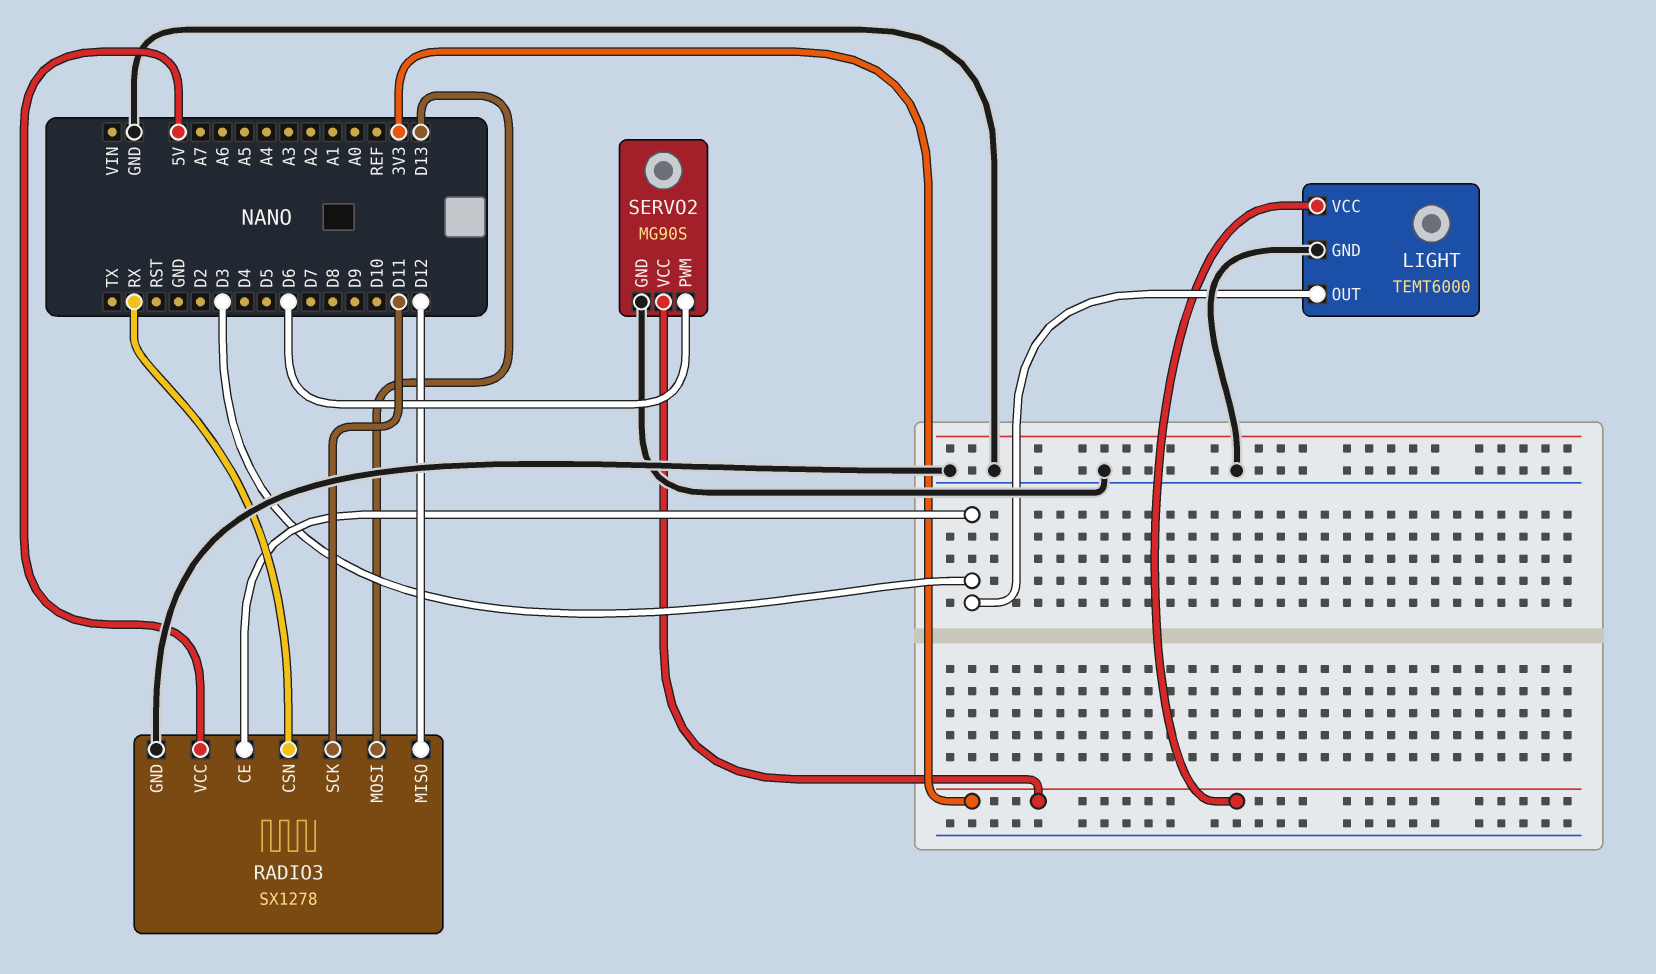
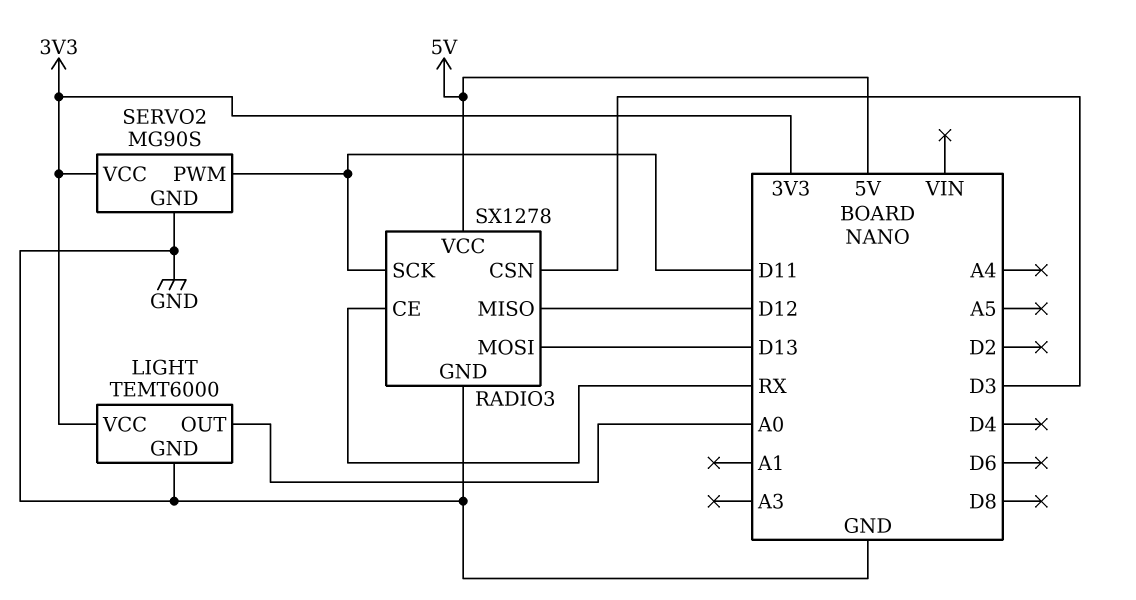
LIGHT pin OUT: D3 -> A0
RADIO3 pin CE: D3 -> RX
RADIO3 pin CSN: RX -> D3
SERVO2 pin PWM: D6 -> D11

